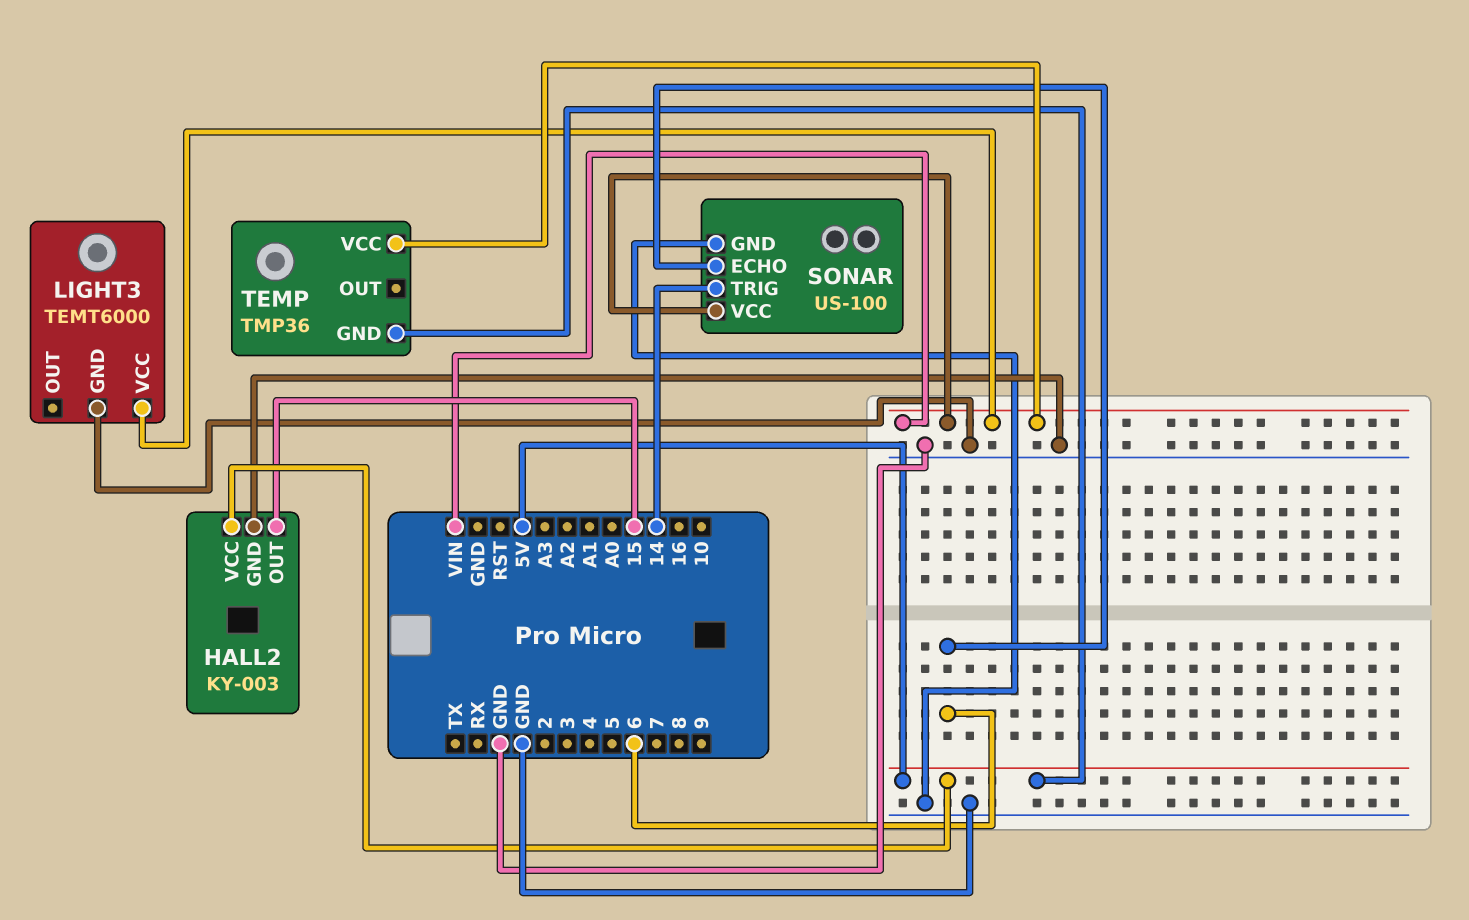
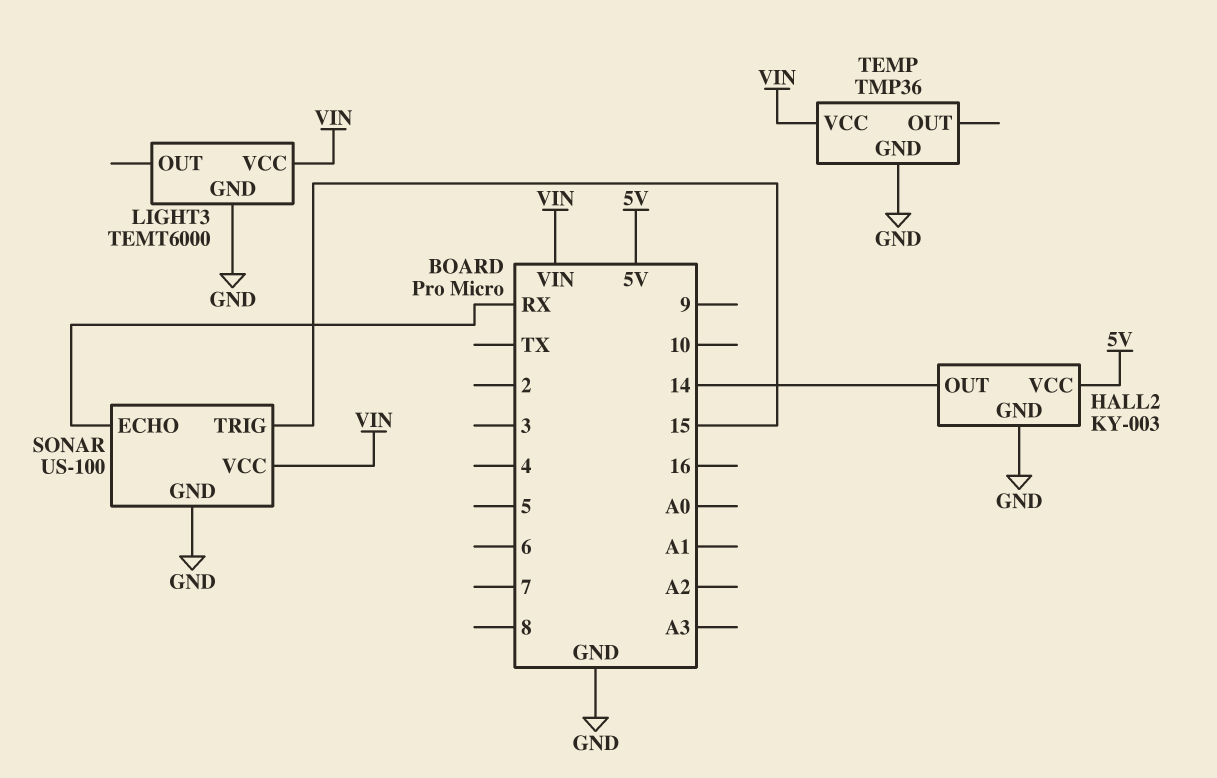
HALL2 pin OUT: 15 -> 14
SONAR pin ECHO: 6 -> RX
SONAR pin TRIG: 14 -> 15
TEMP pin GND: 5V -> GND

